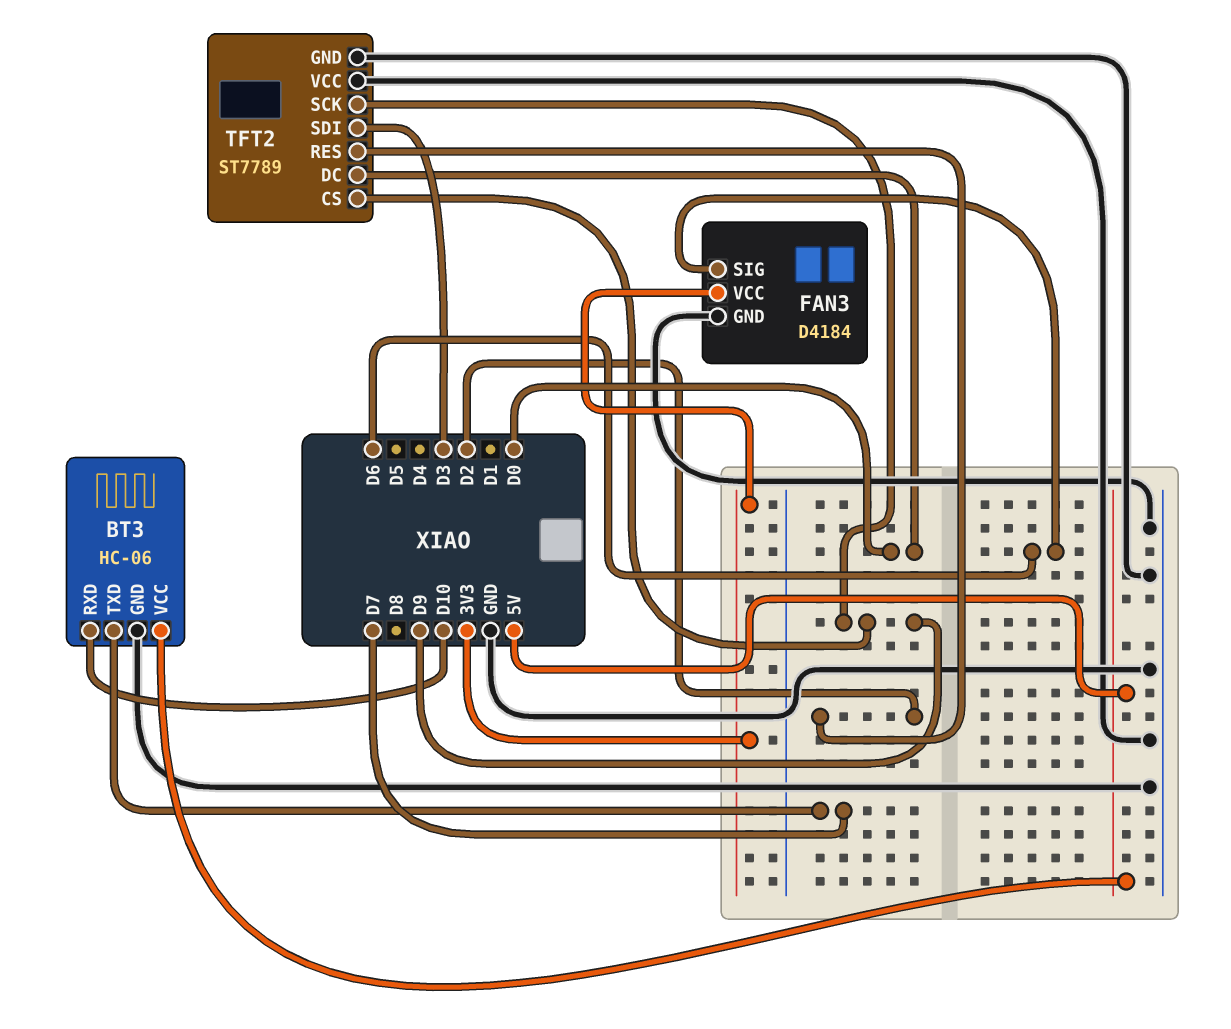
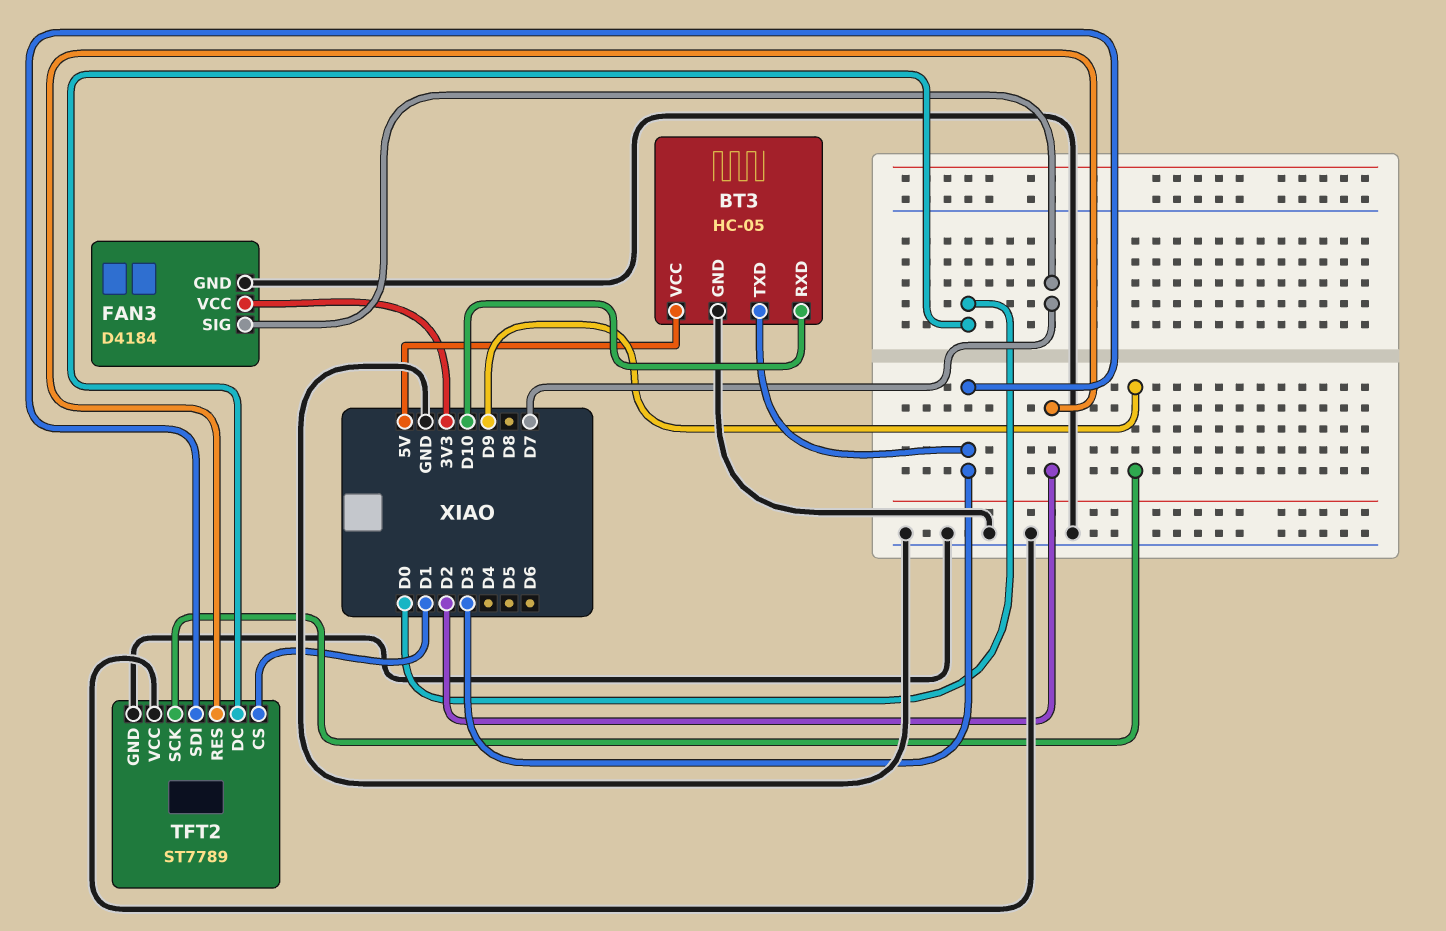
BT3: HC-06 -> HC-05
BT3 pin TXD: D7 -> D3
FAN3 pin SIG: D6 -> D7
TFT2 pin CS: D9 -> D1

